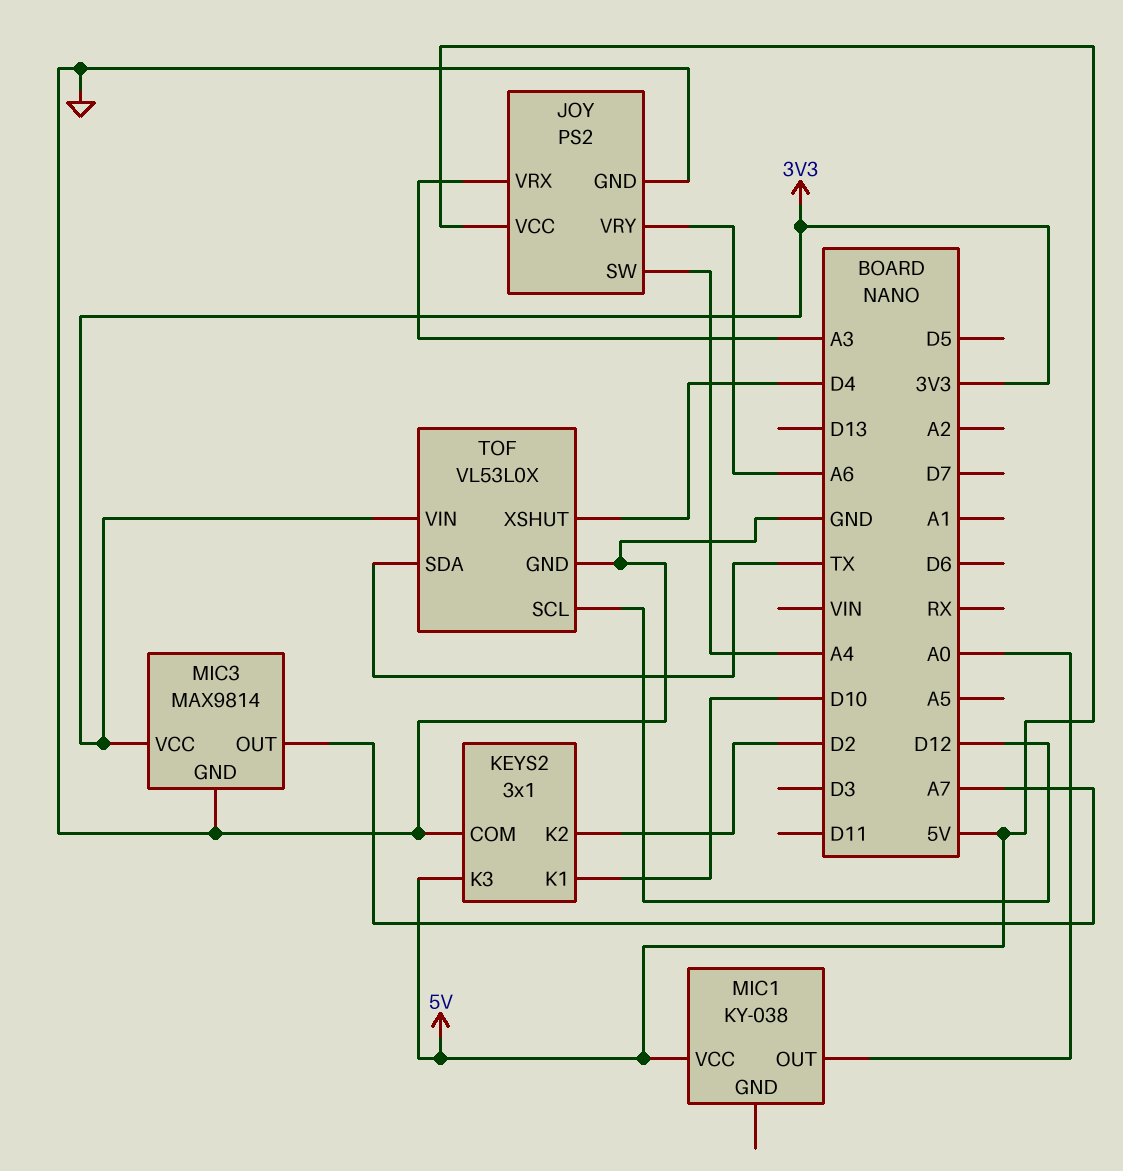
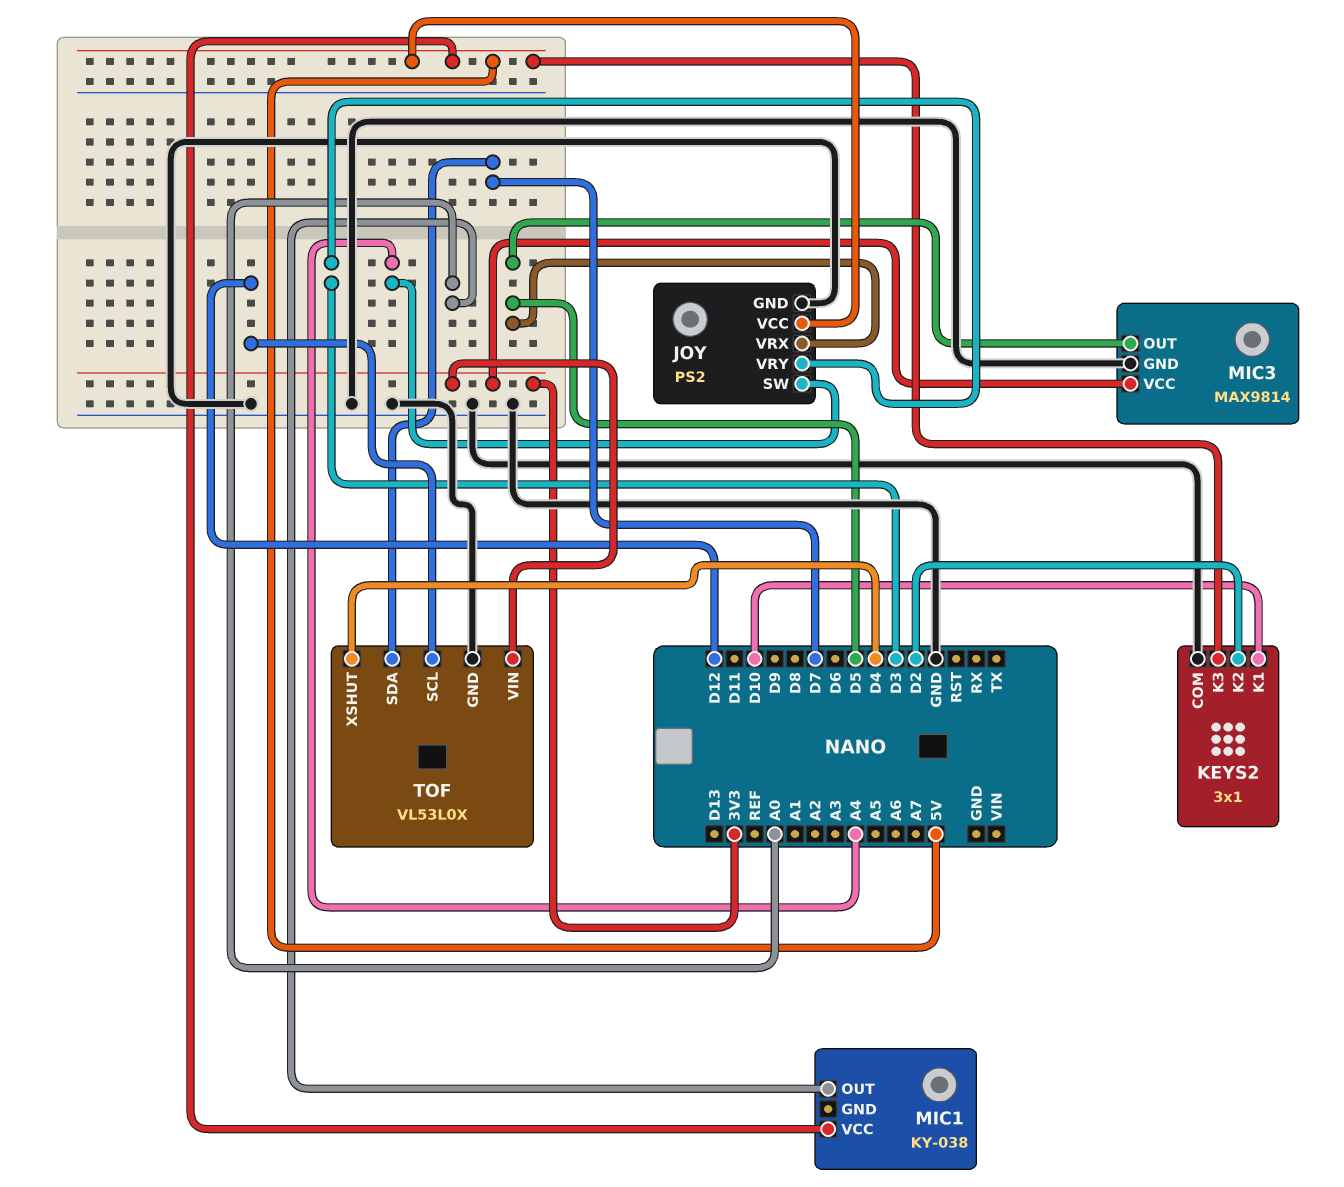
JOY pin VRX: A3 -> D5
JOY pin VRY: A6 -> D3
MIC3 pin OUT: A7 -> D5
TOF pin SDA: TX -> D7

